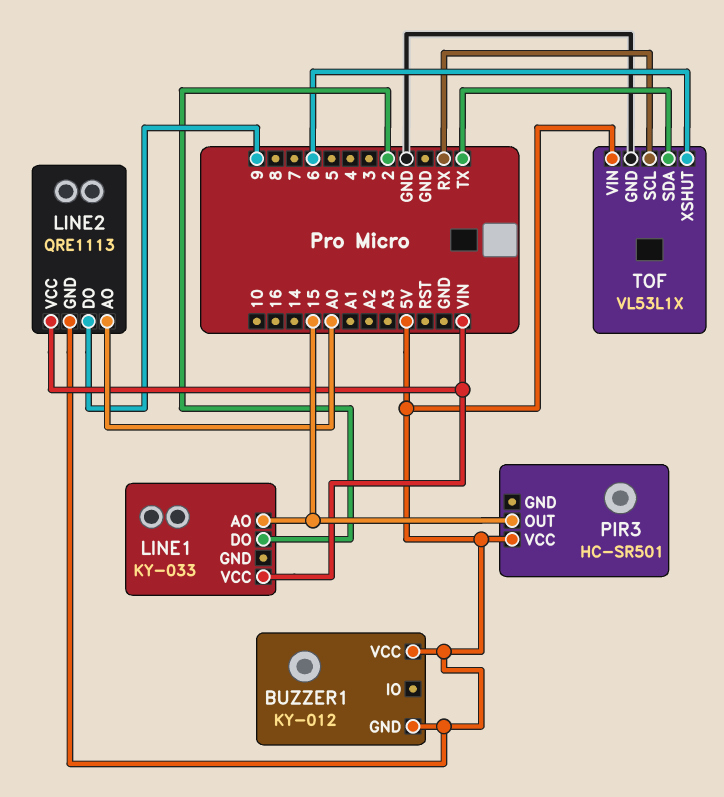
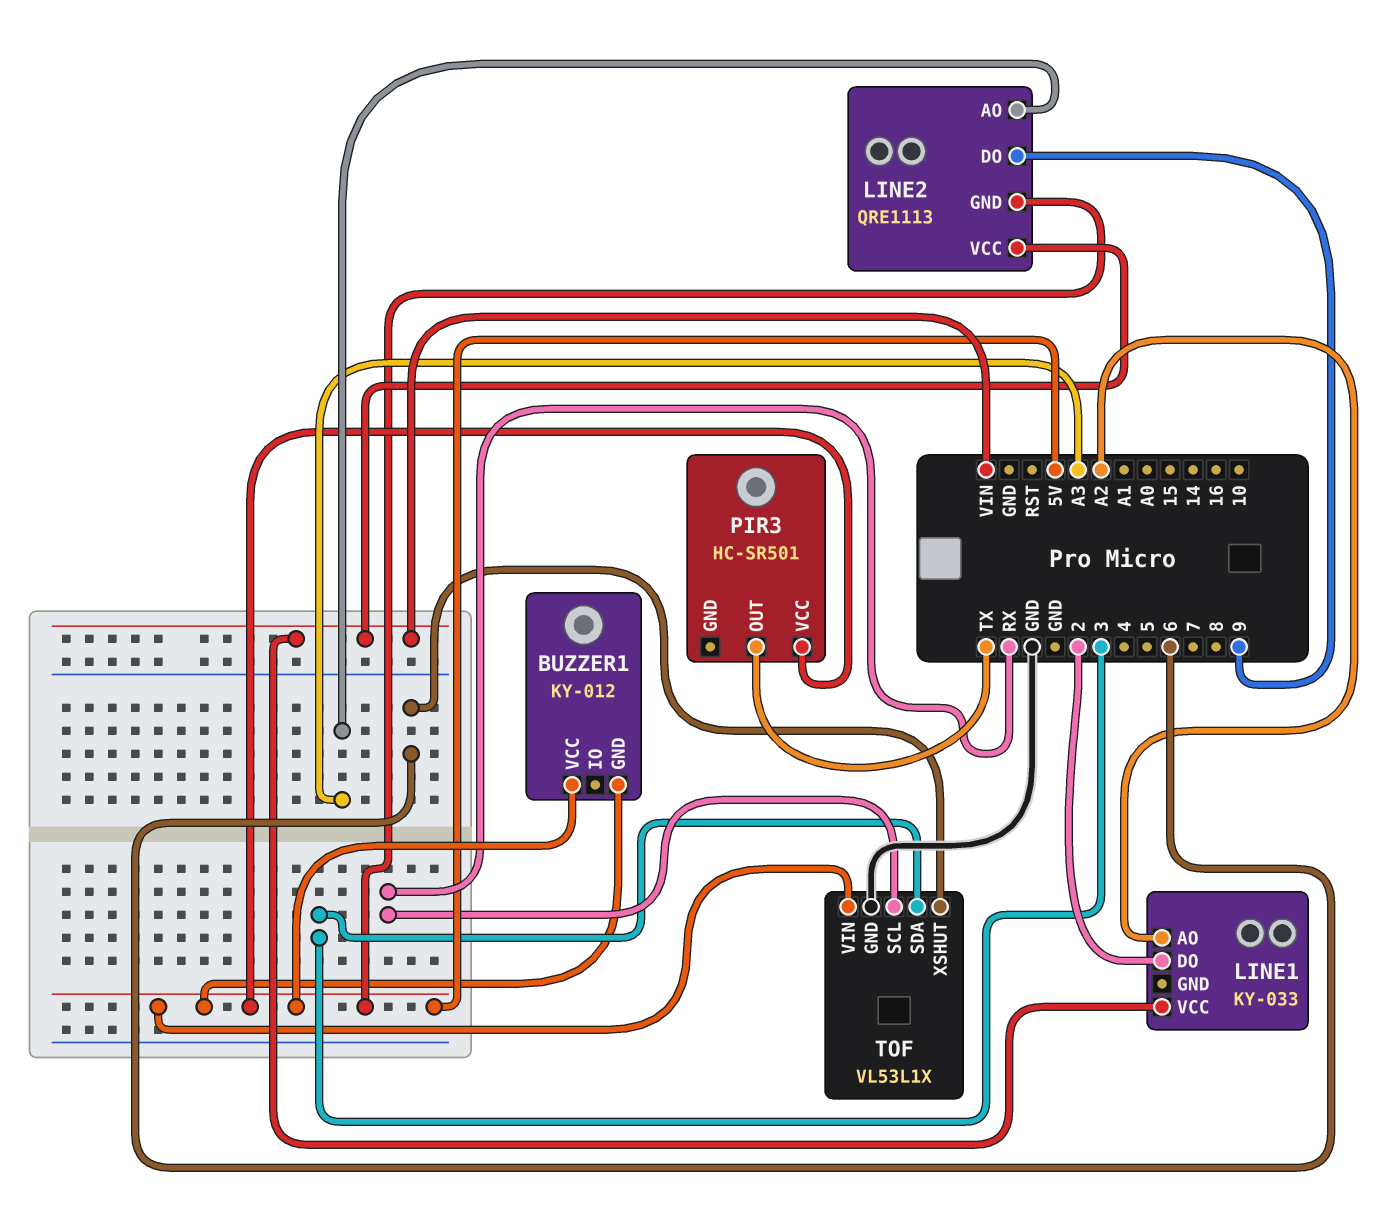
LINE1 pin AO: 15 -> A2
LINE2 pin AO: A0 -> A3
PIR3 pin OUT: 15 -> TX
TOF pin SDA: TX -> 3

